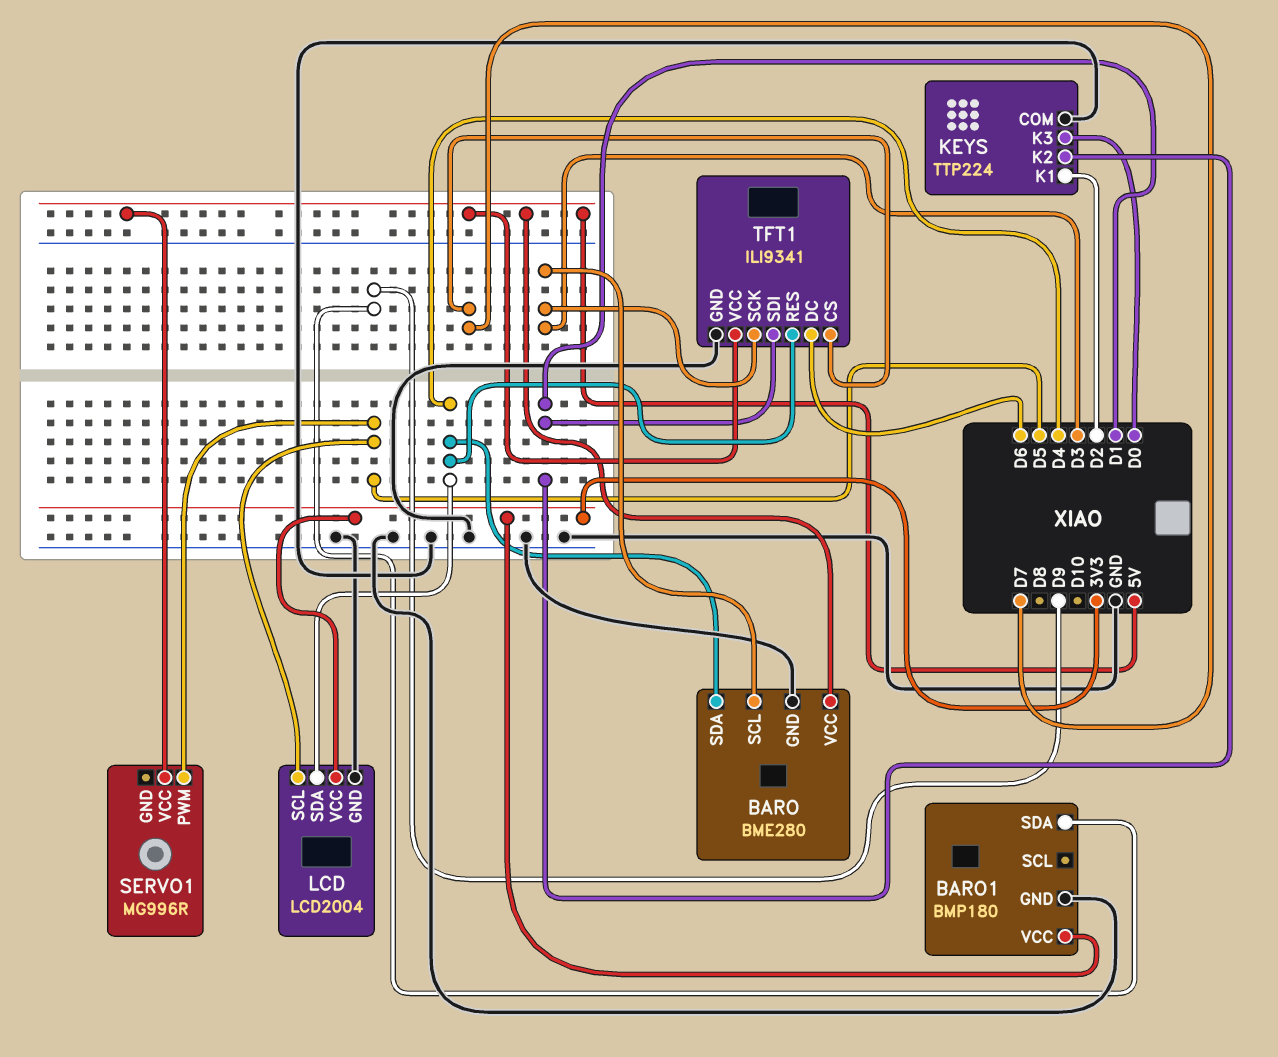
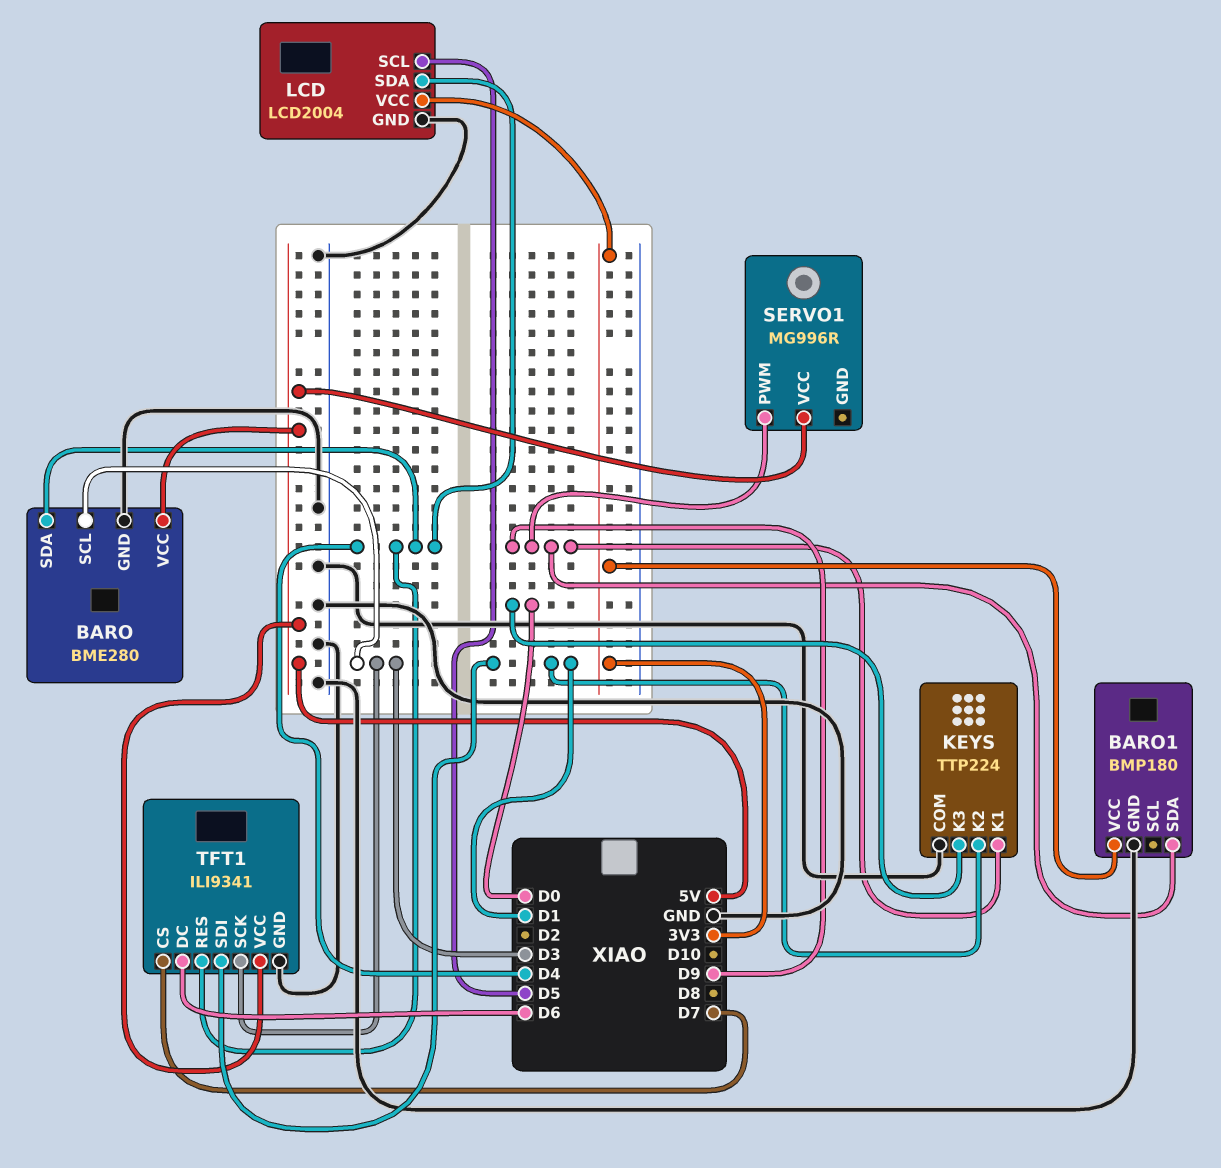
KEYS pin K1: D2 -> D9
SERVO1 pin PWM: D5 -> D9

